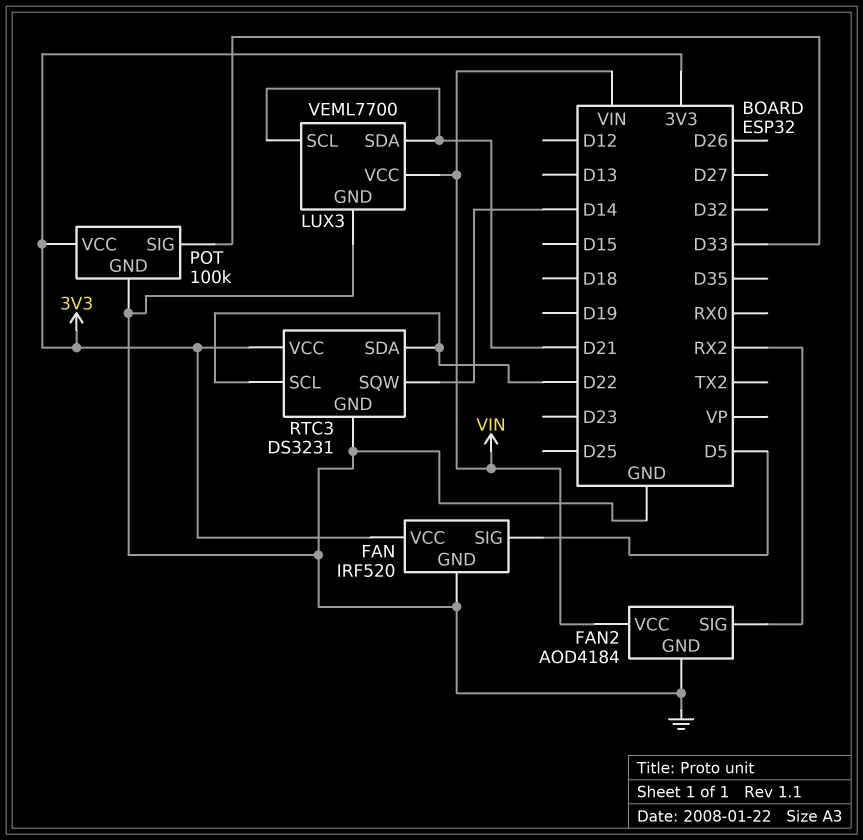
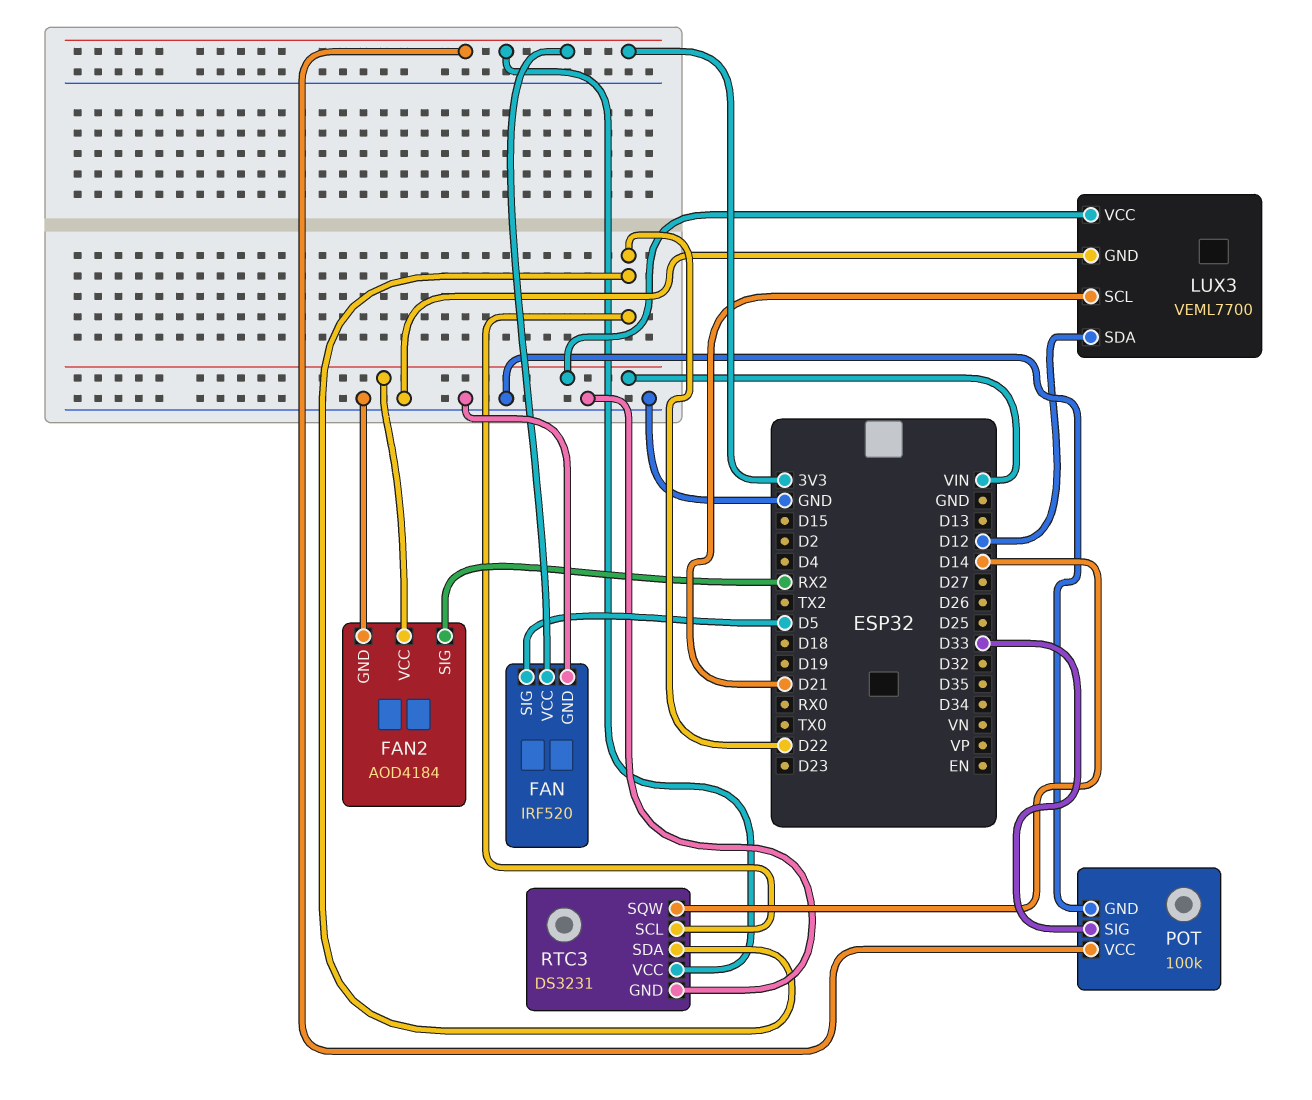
LUX3 pin SDA: D21 -> D12

